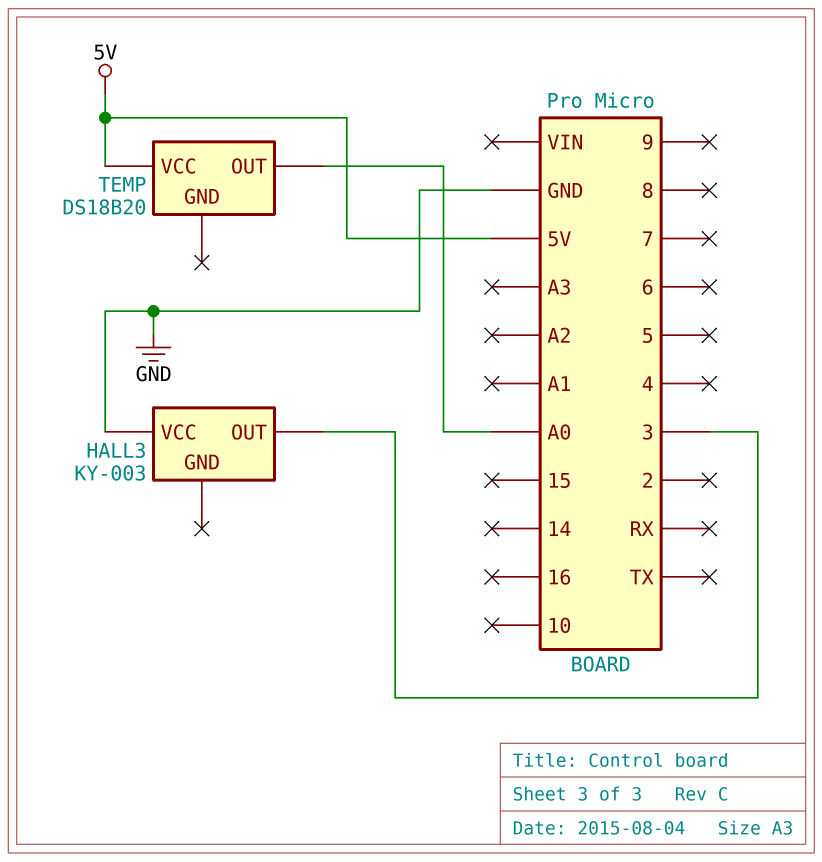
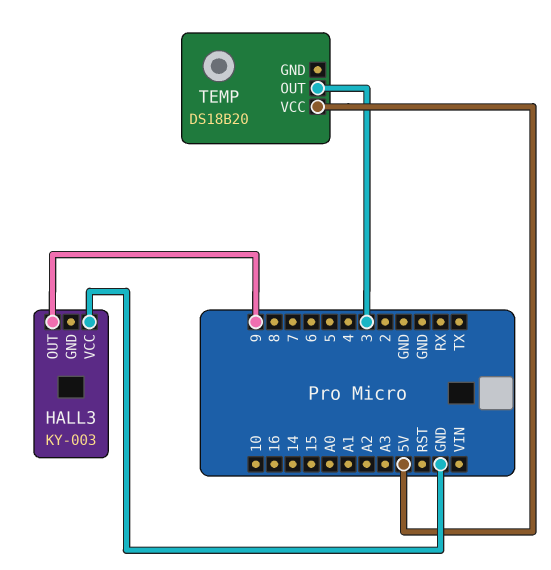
HALL3 pin OUT: 3 -> 9
TEMP pin OUT: A0 -> 3

